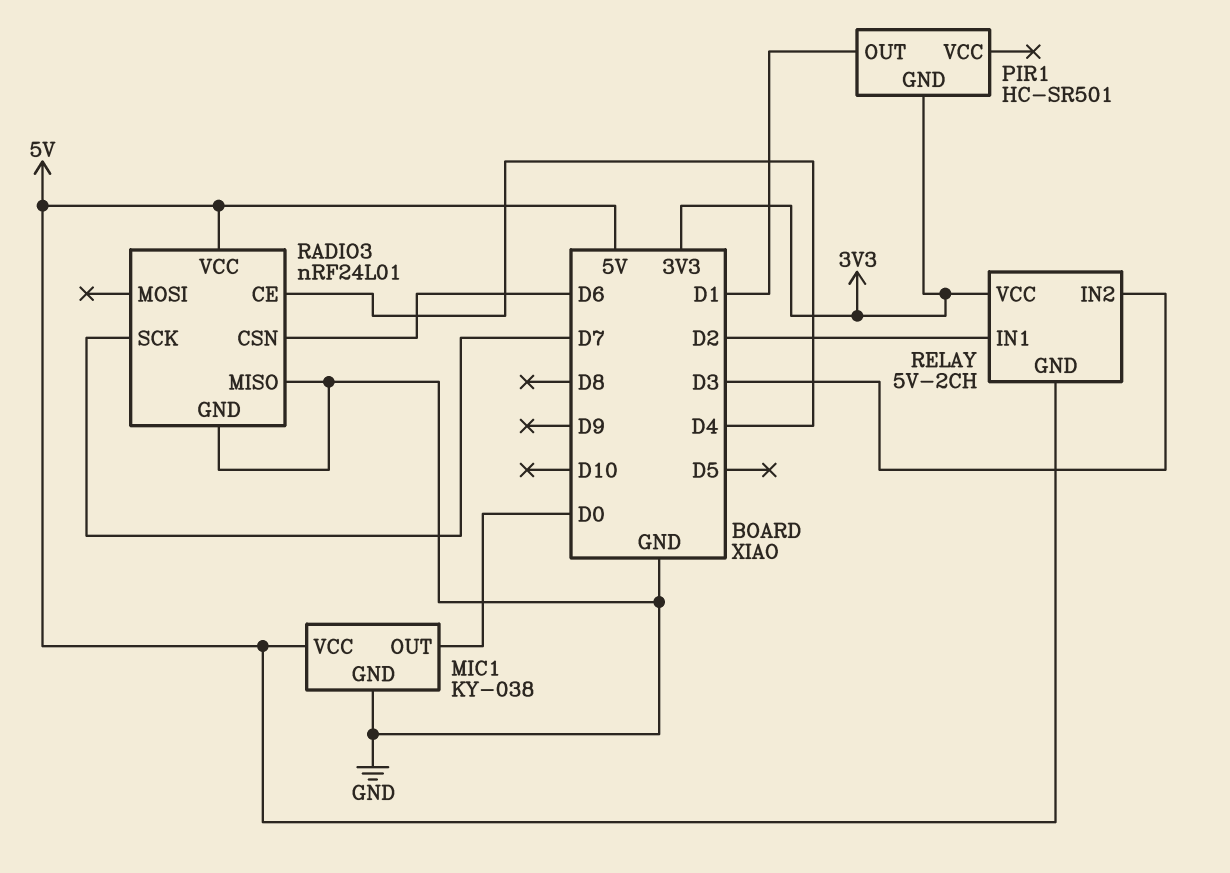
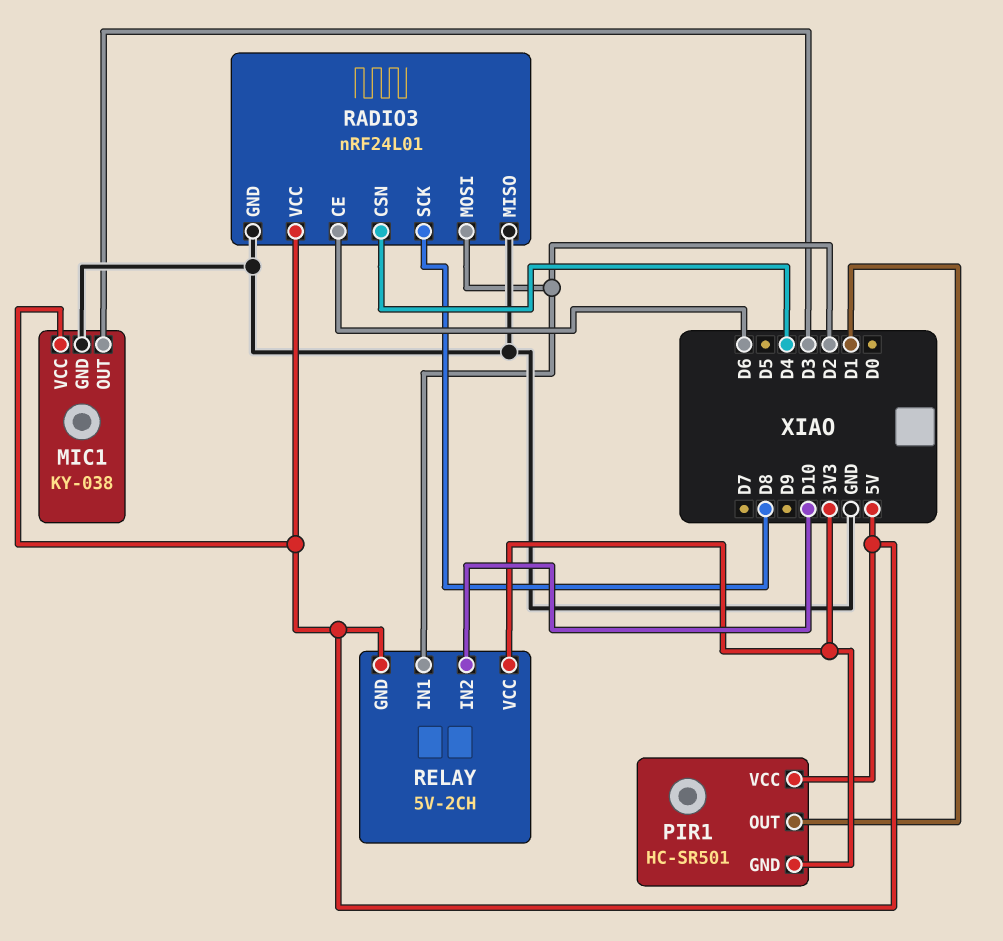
MIC1 pin OUT: D0 -> D3
PIR1 pin VCC: none -> 5V
RADIO3 pin CE: D4 -> D6
RADIO3 pin CSN: D6 -> D4
RADIO3 pin MOSI: none -> D2
RADIO3 pin SCK: D7 -> D8
RELAY pin IN2: D3 -> D10

